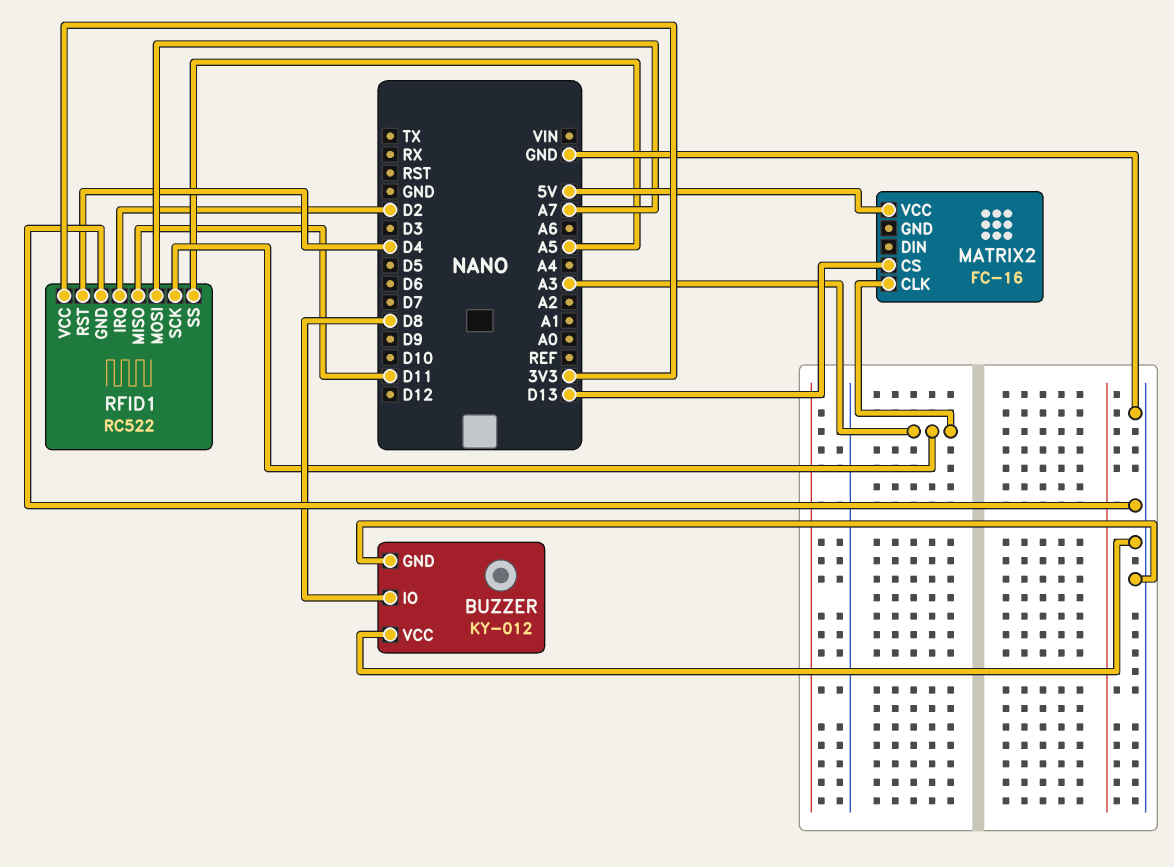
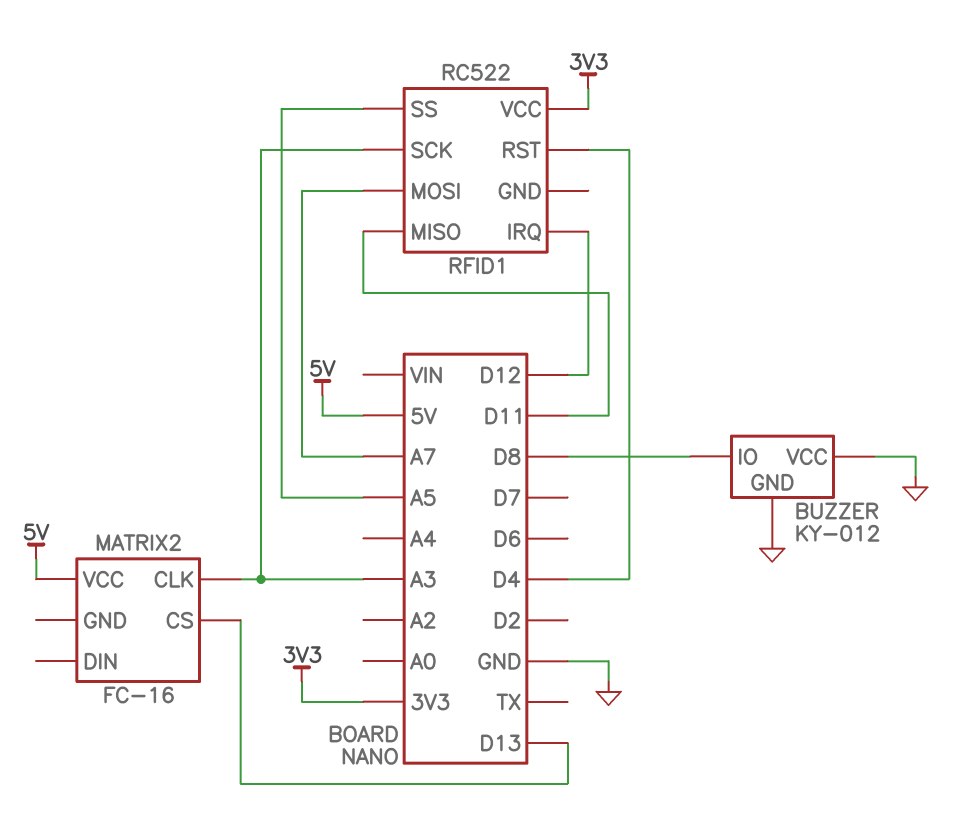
RFID1 pin GND: GND -> none
RFID1 pin IRQ: D2 -> D12

